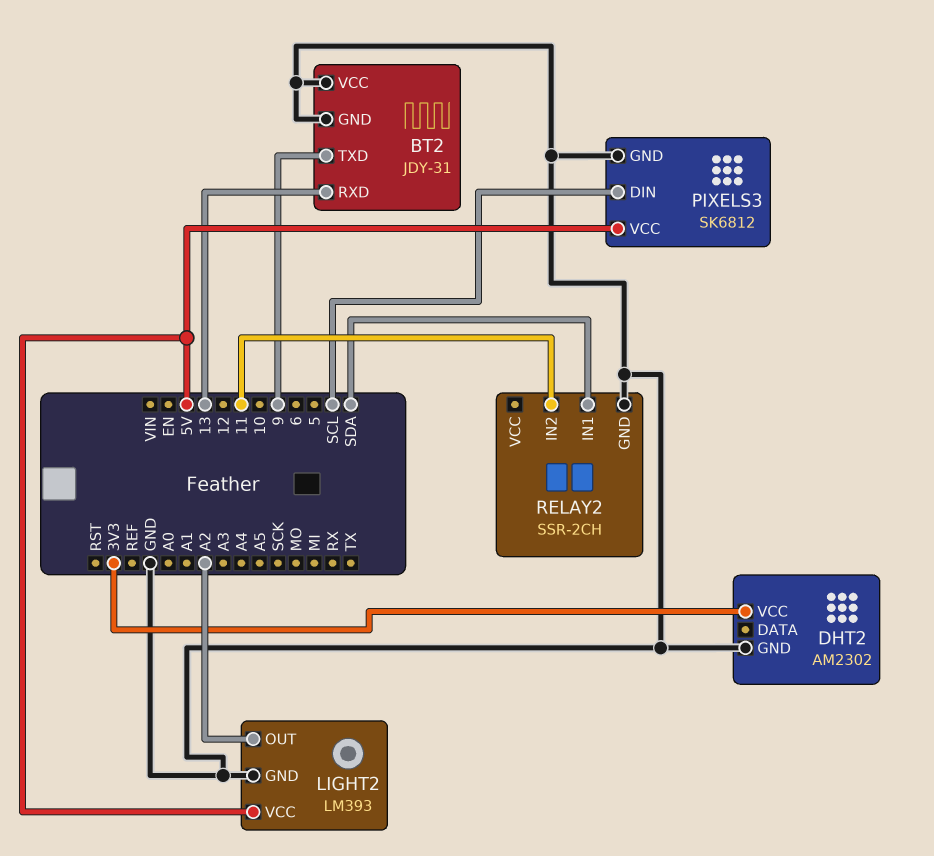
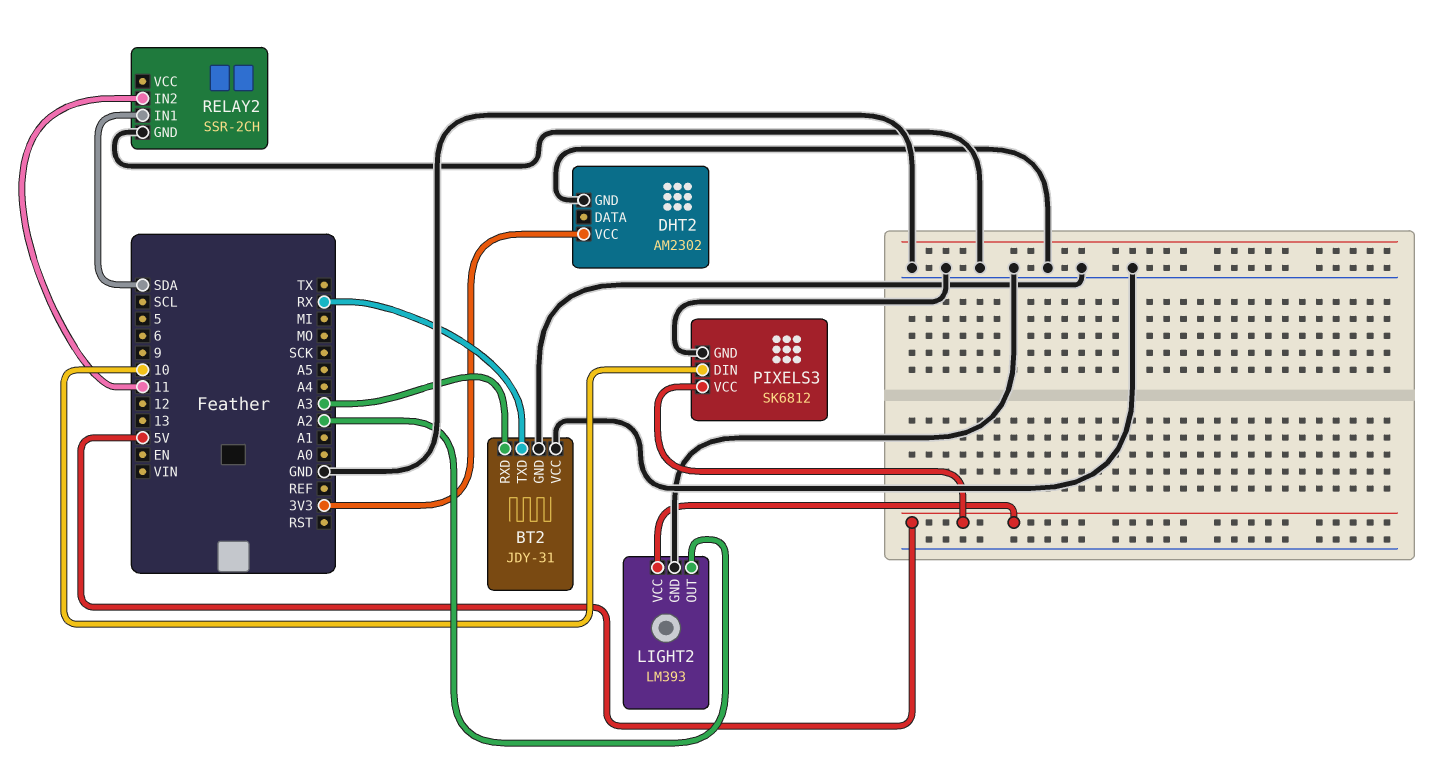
BT2 pin RXD: 13 -> A3
BT2 pin TXD: 9 -> RX
PIXELS3 pin DIN: SCL -> 10

